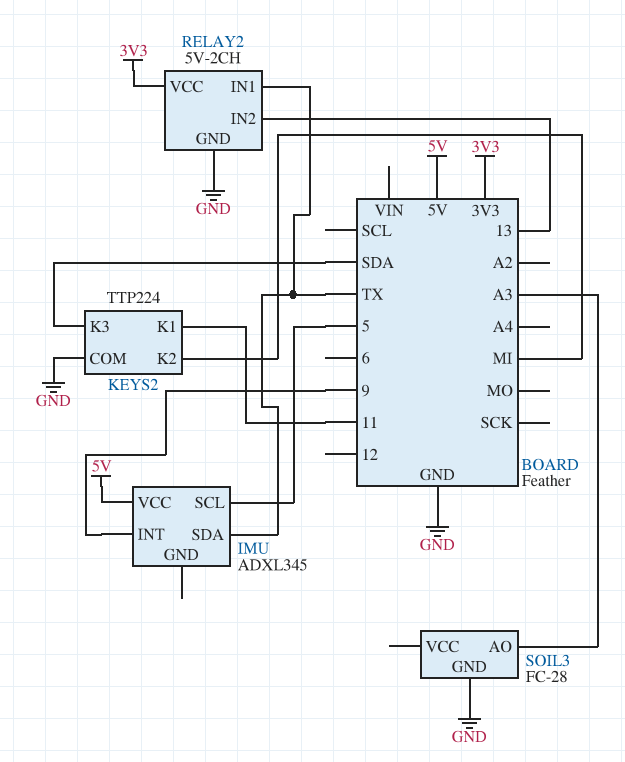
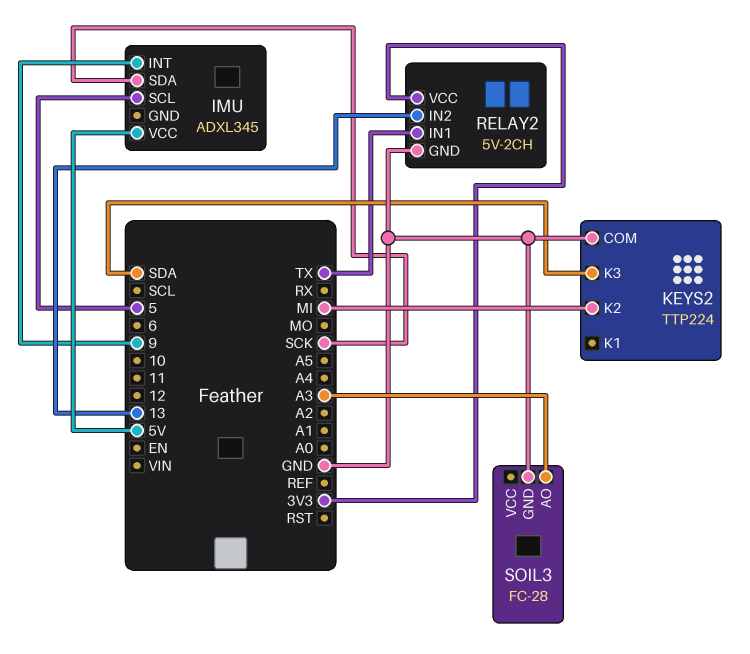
IMU pin SDA: TX -> SCK
KEYS2 pin K1: 11 -> none

